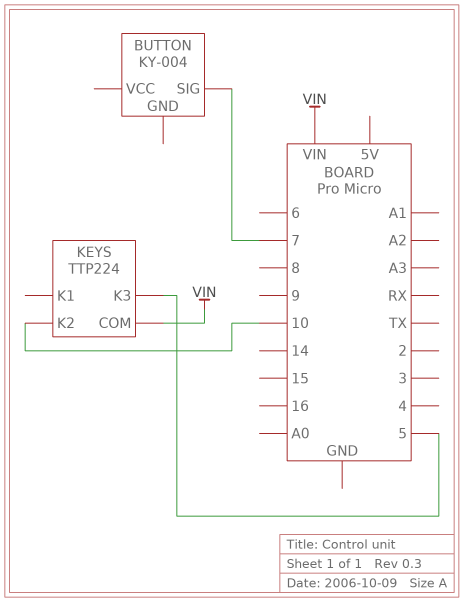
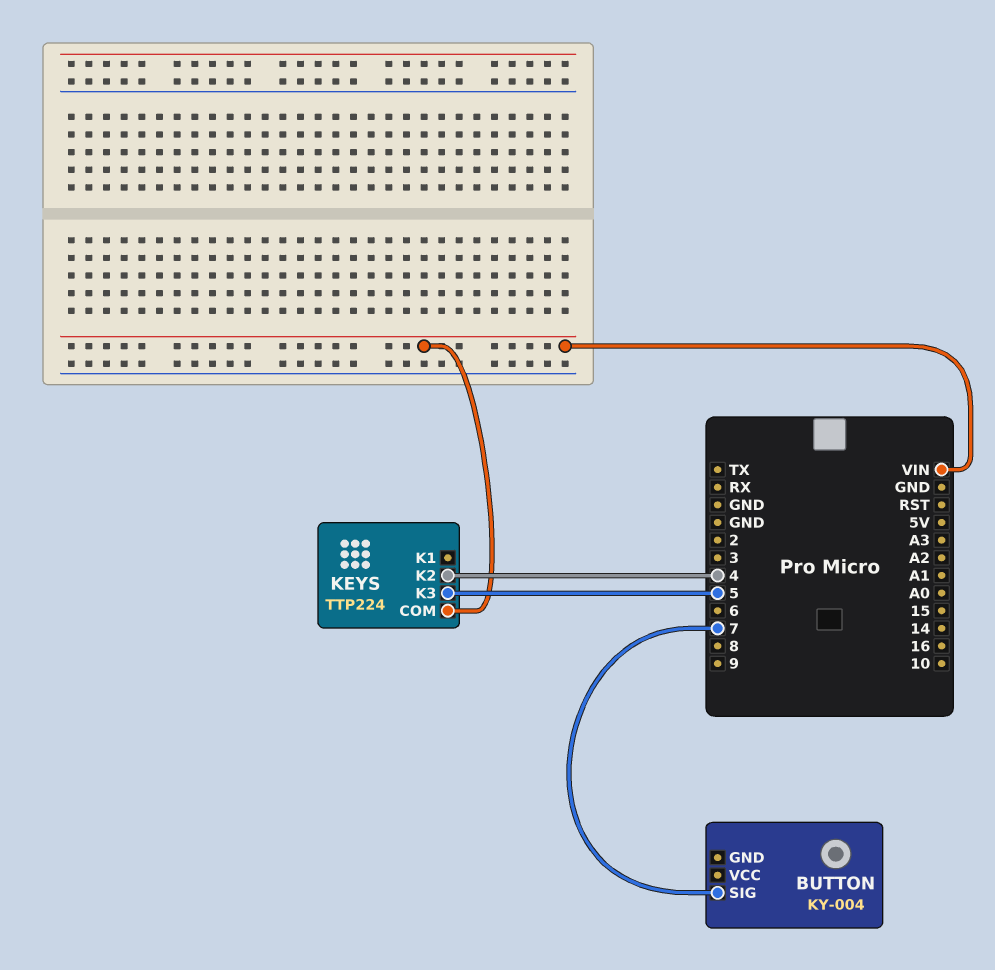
KEYS pin K2: 10 -> 4

